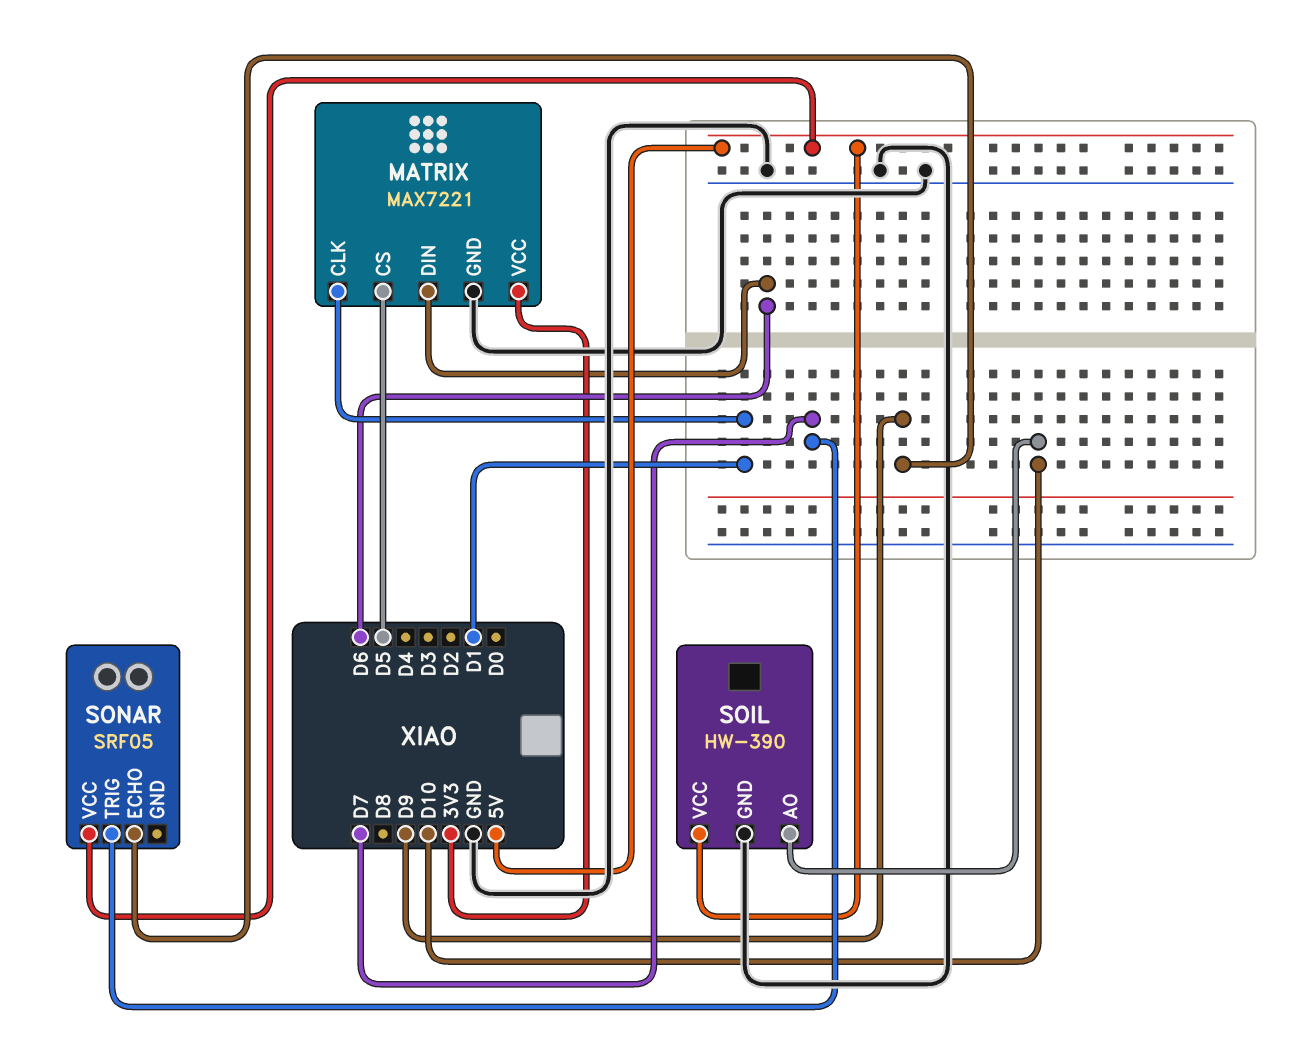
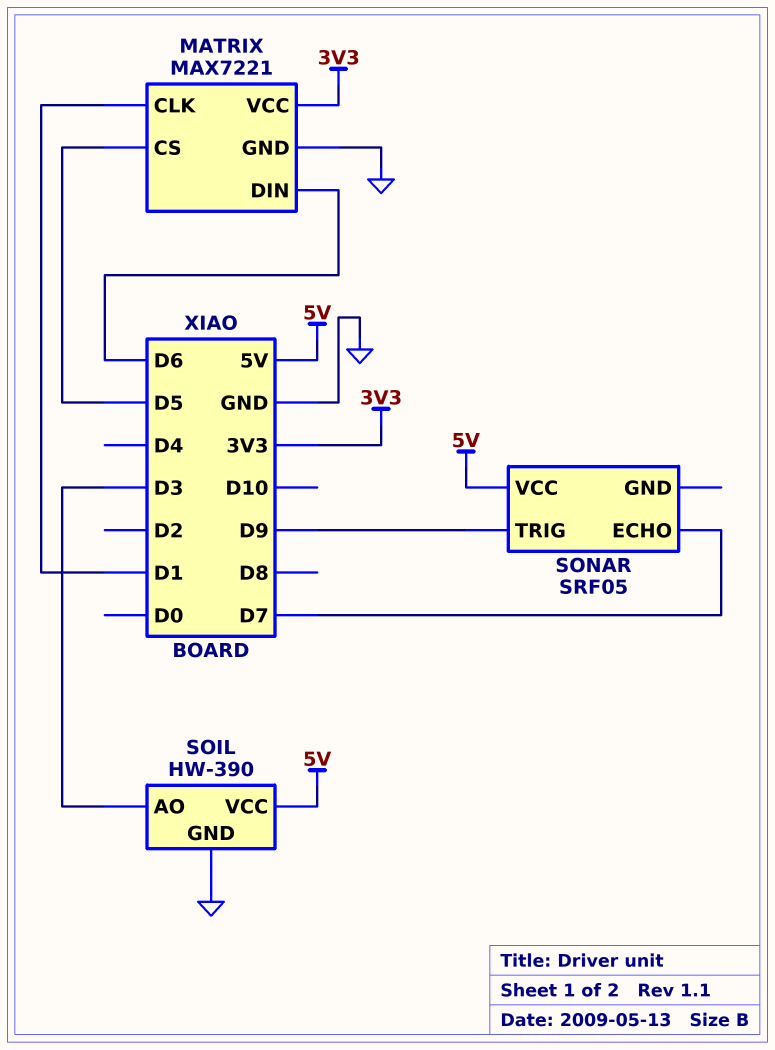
SOIL pin AO: D10 -> D3
SONAR pin ECHO: D9 -> D7
SONAR pin TRIG: D7 -> D9

